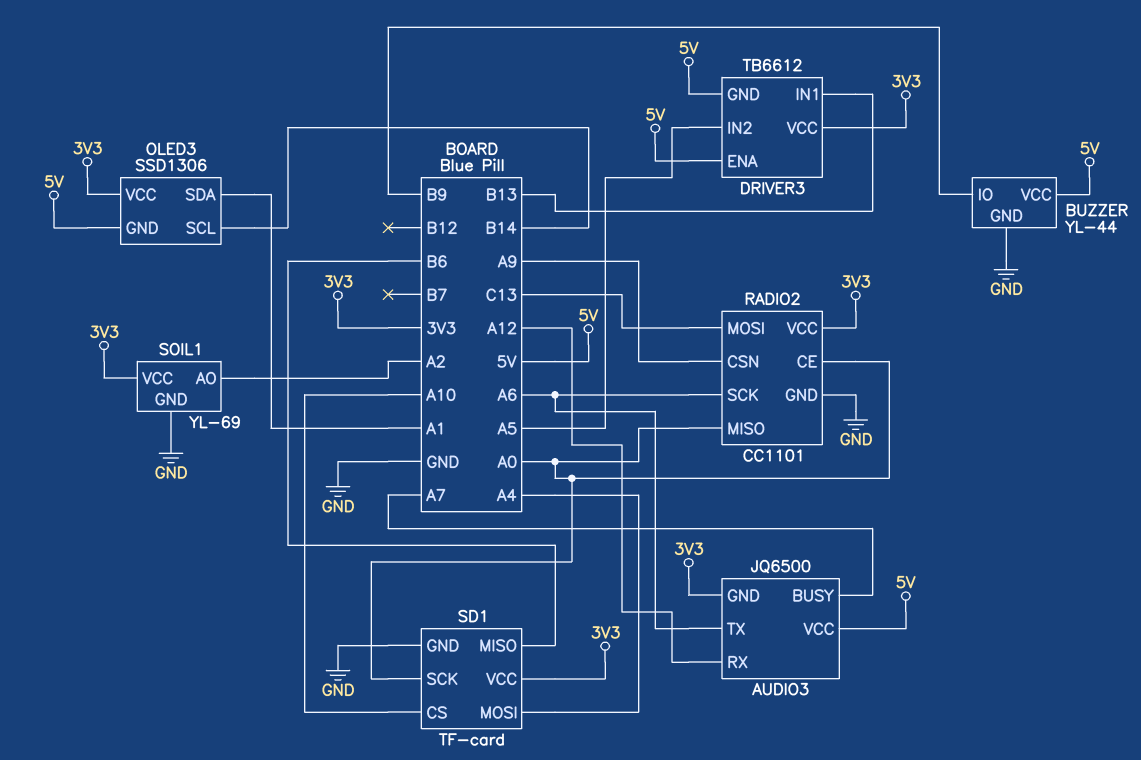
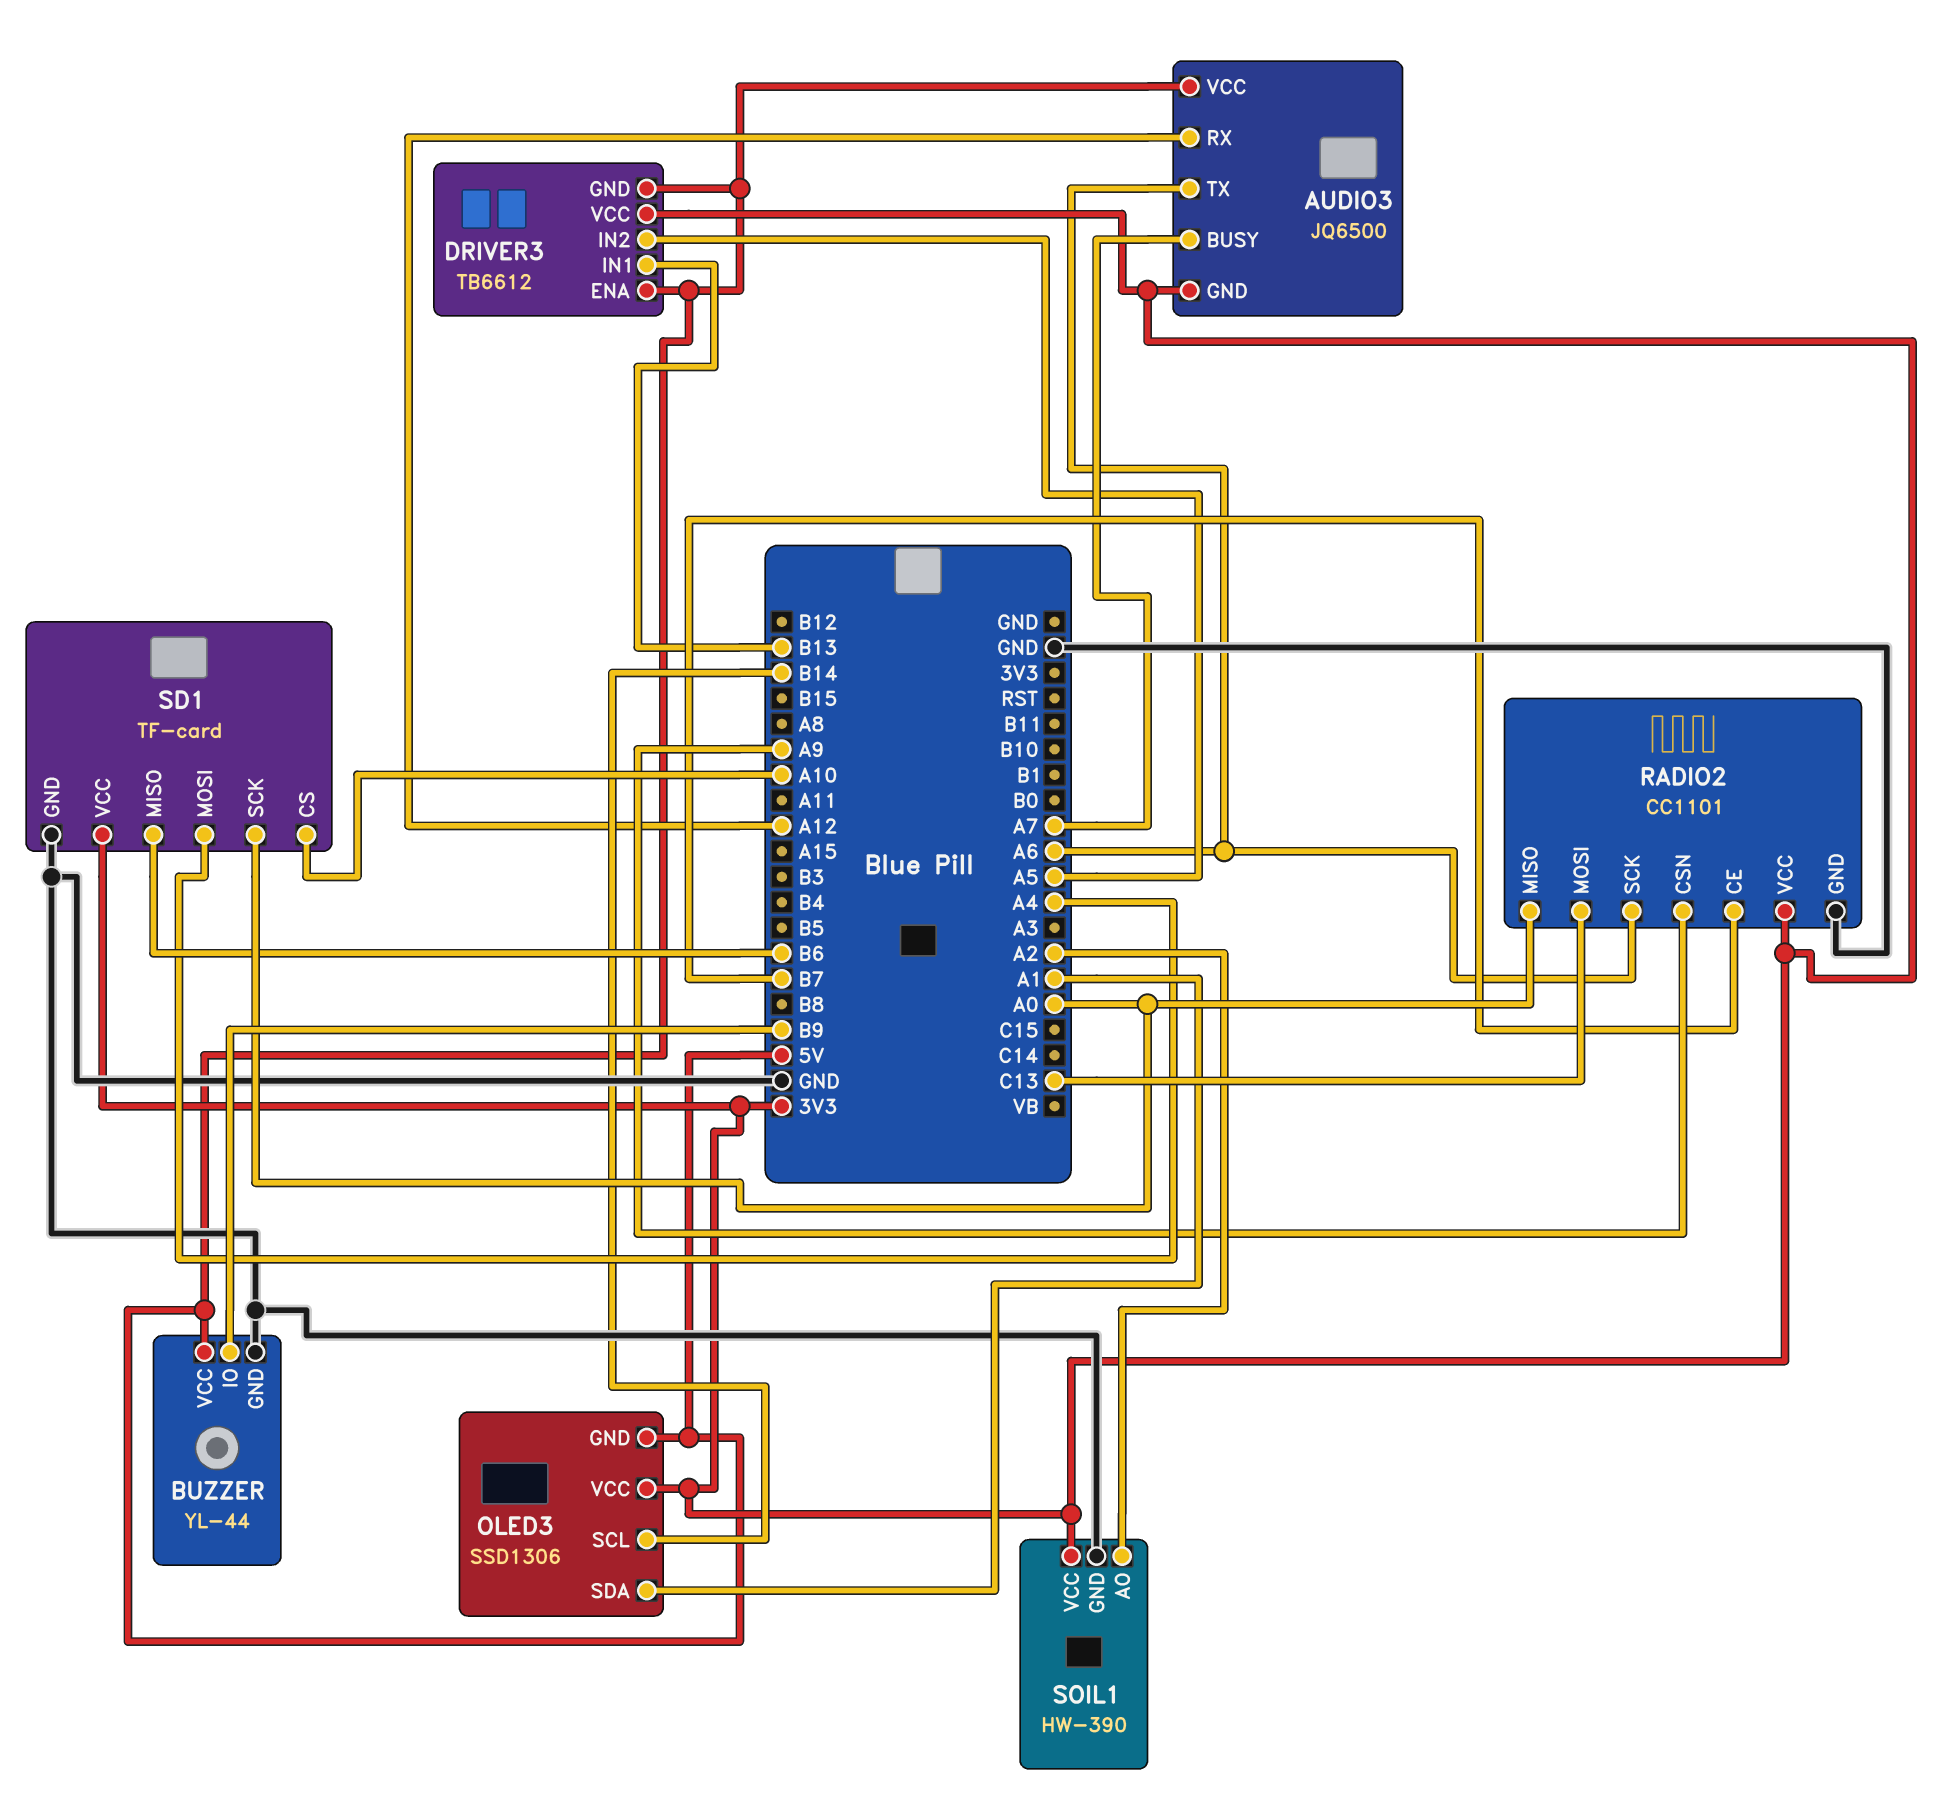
RADIO2 pin CE: A0 -> B7
SOIL1: YL-69 -> HW-390

